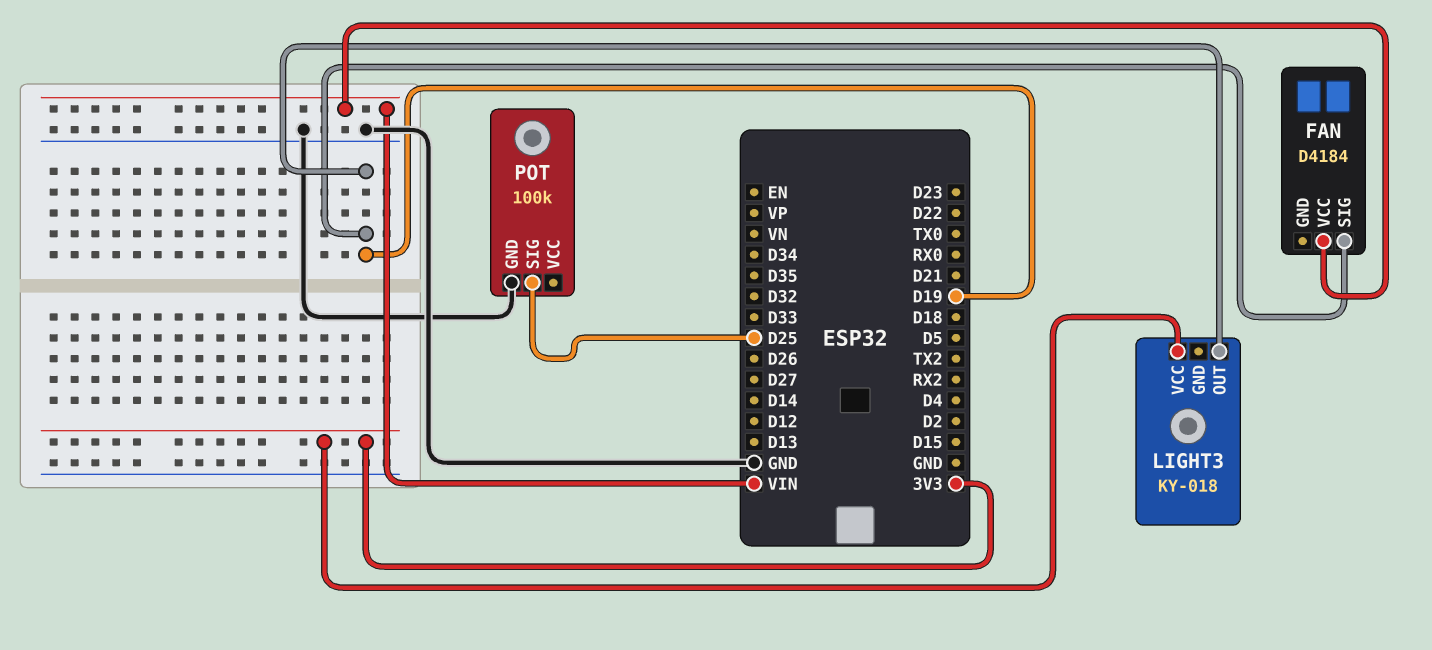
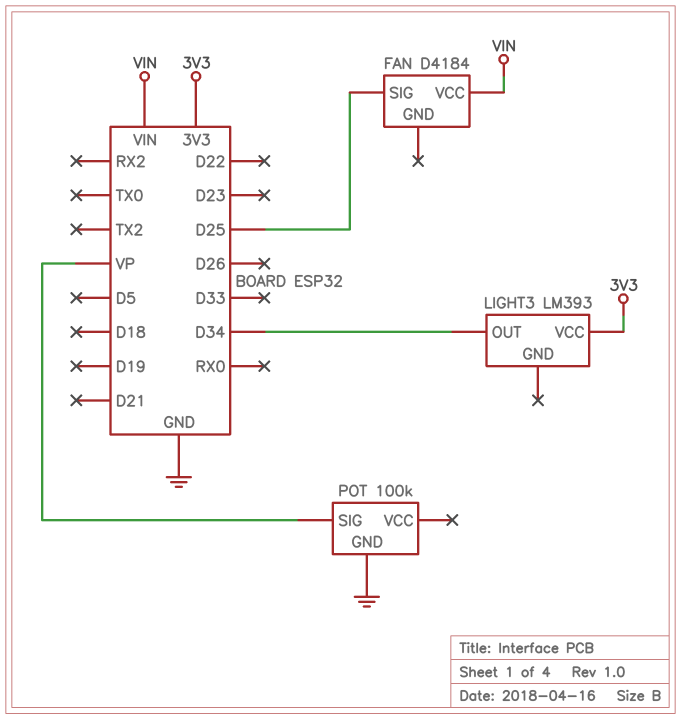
FAN pin SIG: D19 -> D25
LIGHT3: KY-018 -> LM393
LIGHT3 pin OUT: D19 -> D34
POT pin SIG: D25 -> VP

